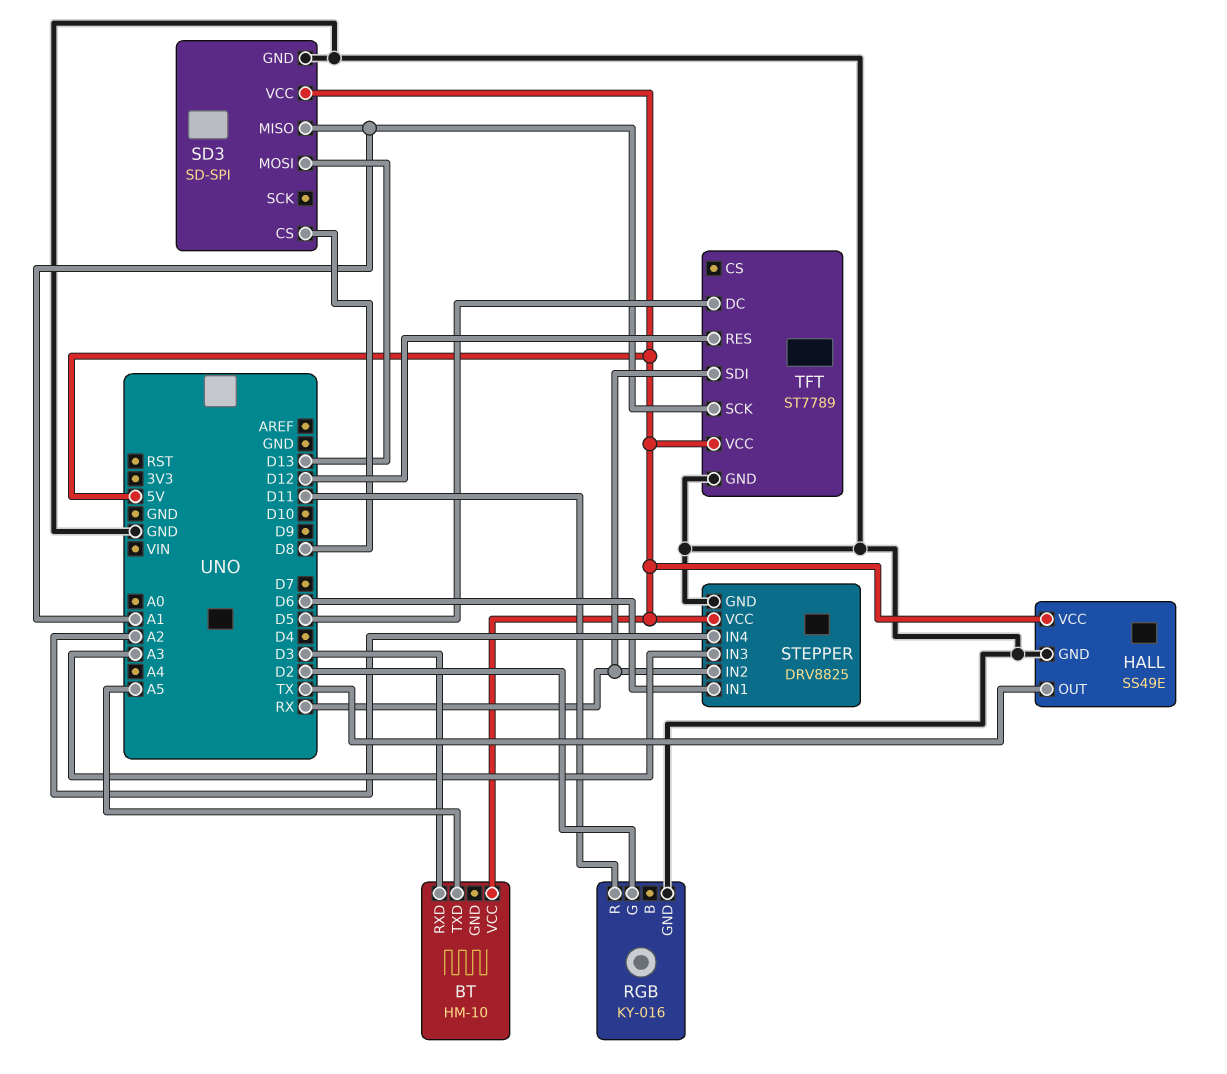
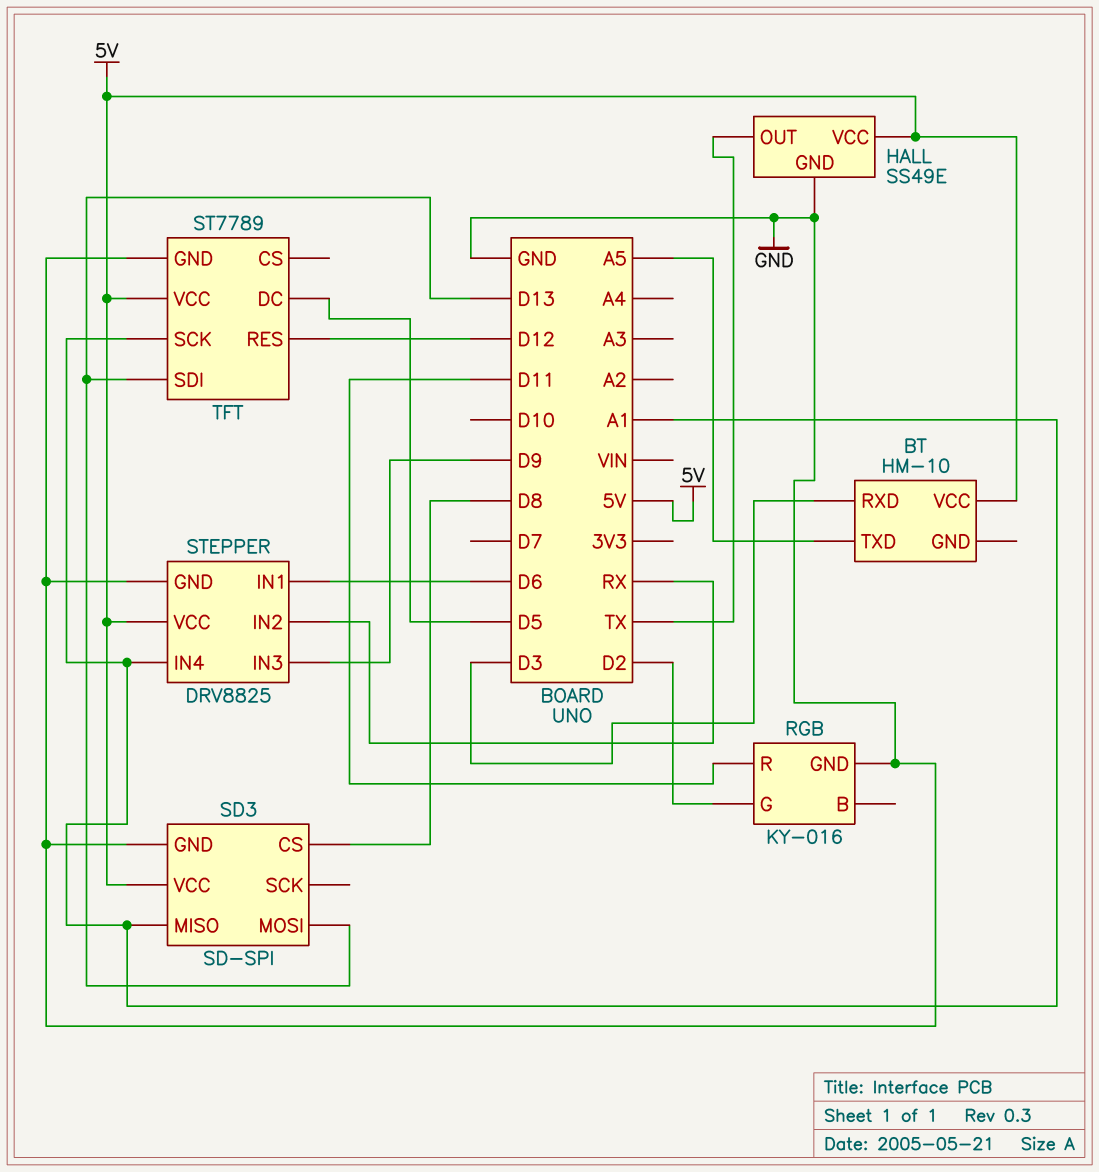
STEPPER pin IN3: A3 -> D9
STEPPER pin IN4: A2 -> A1
TFT pin SDI: RX -> D13

